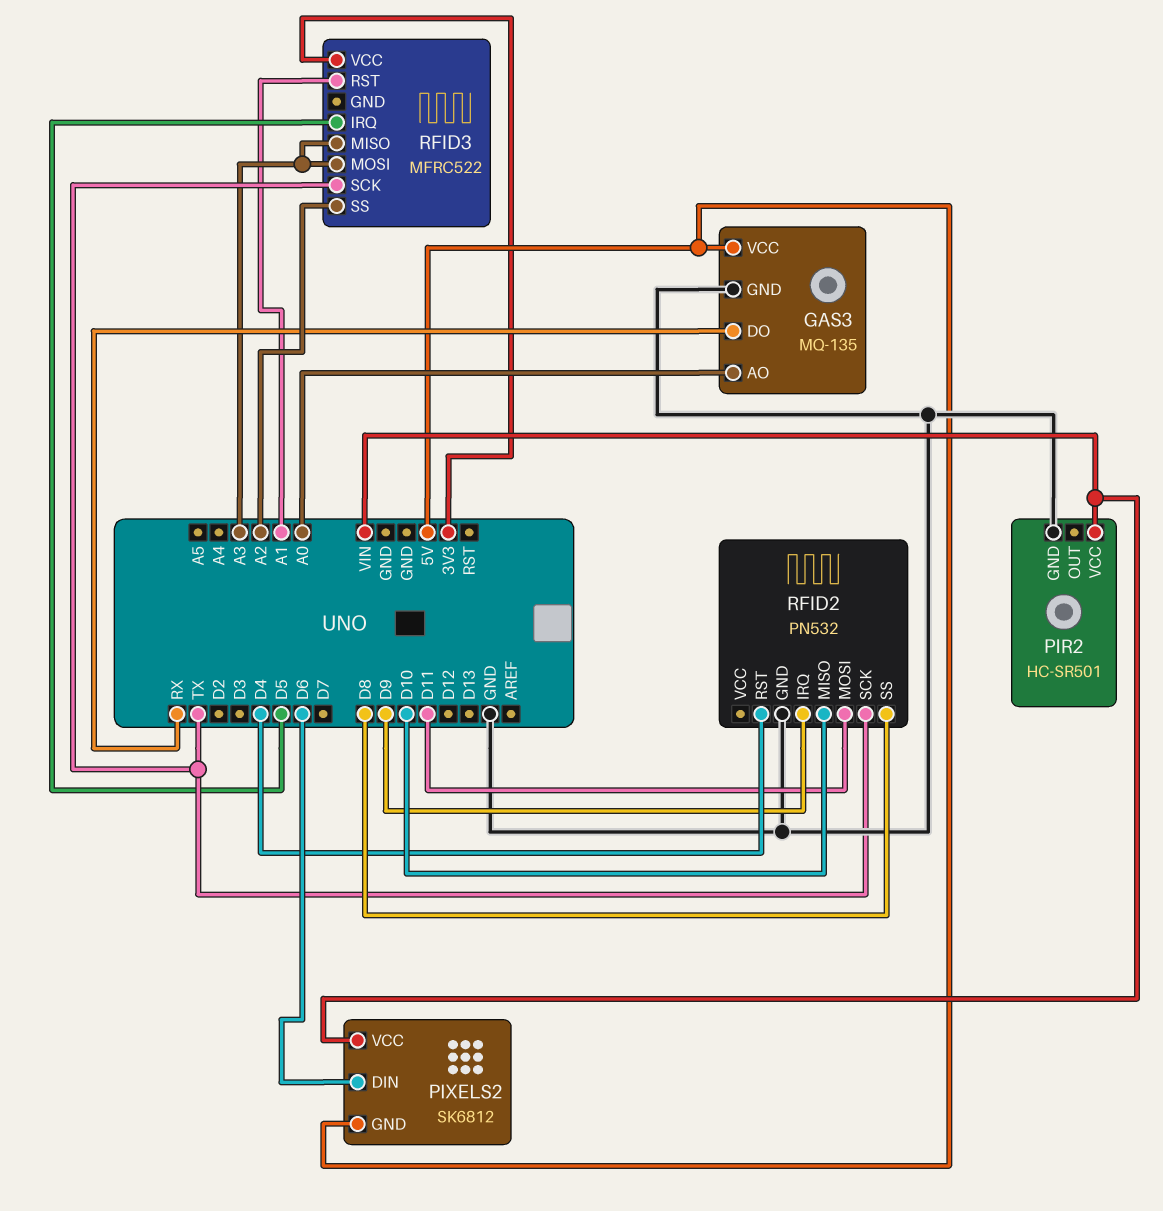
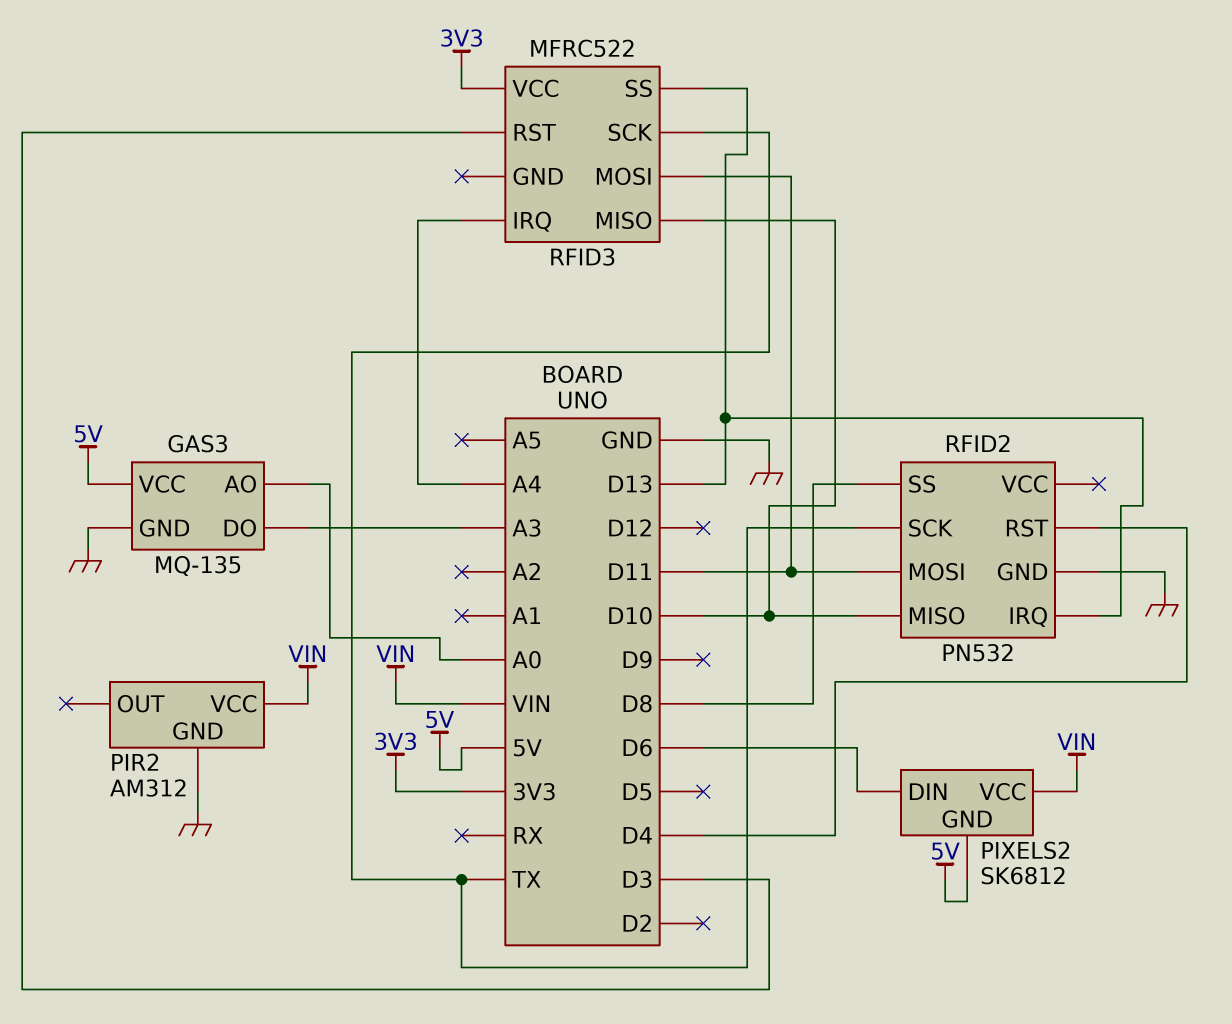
GAS3 pin DO: RX -> A3
PIR2: HC-SR501 -> AM312
RFID2 pin IRQ: D9 -> D13
RFID3 pin IRQ: D5 -> A4
RFID3 pin MISO: A3 -> D10
RFID3 pin MOSI: A3 -> D11
RFID3 pin RST: A1 -> D3
RFID3 pin SS: A2 -> D13

